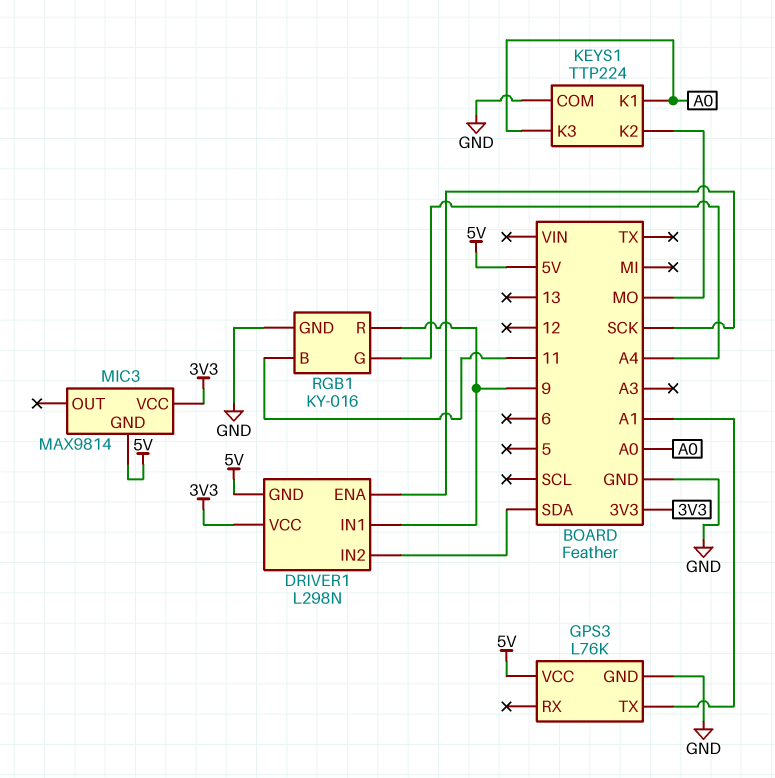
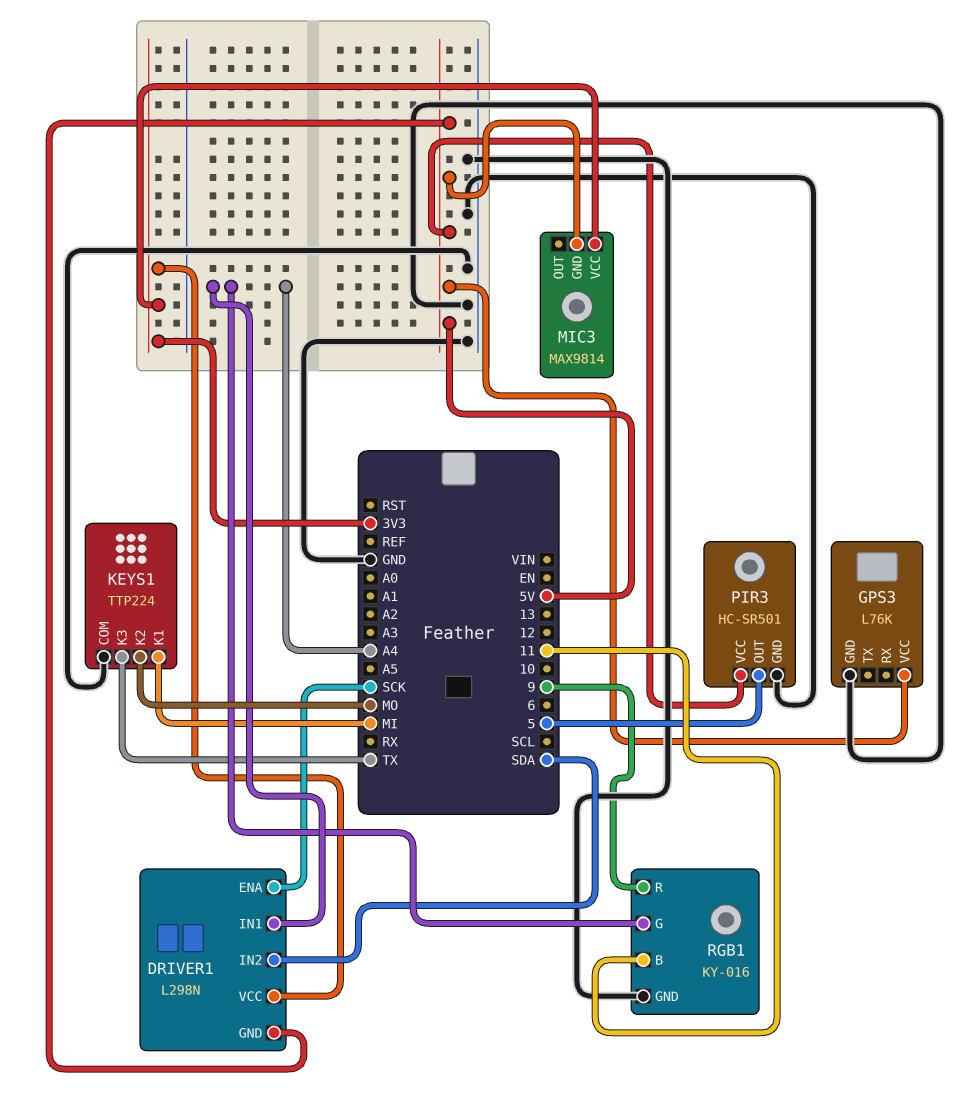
DRIVER1 pin IN1: 9 -> A4
GPS3 pin TX: A1 -> none
KEYS1 pin K1: A0 -> MI
KEYS1 pin K3: A0 -> TX
PIR3: none -> HC-SR501
PIR3 pin GND: none -> GND
PIR3 pin OUT: none -> 5
PIR3 pin VCC: none -> 5V

